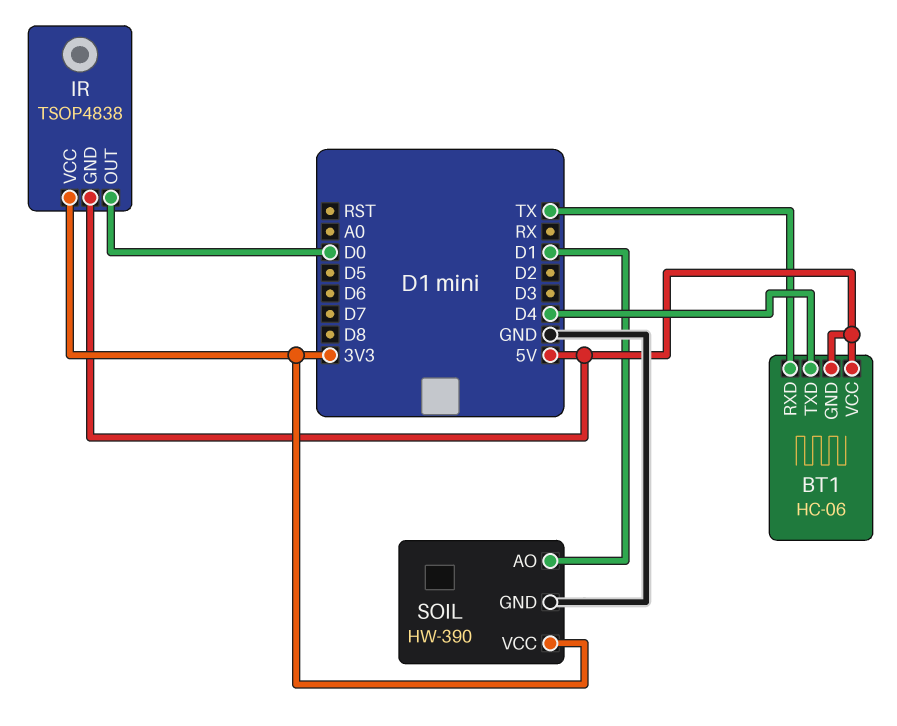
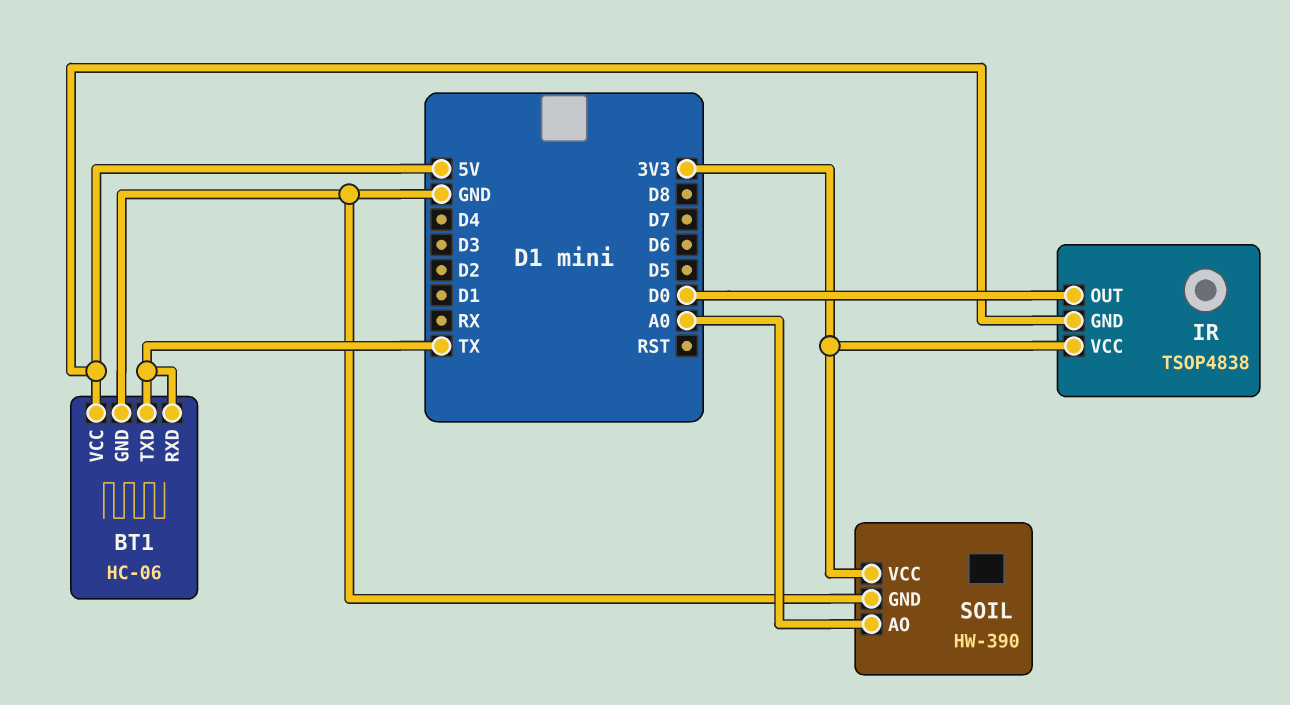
BT1 pin GND: 5V -> GND
BT1 pin TXD: D4 -> TX
SOIL pin AO: D1 -> A0

